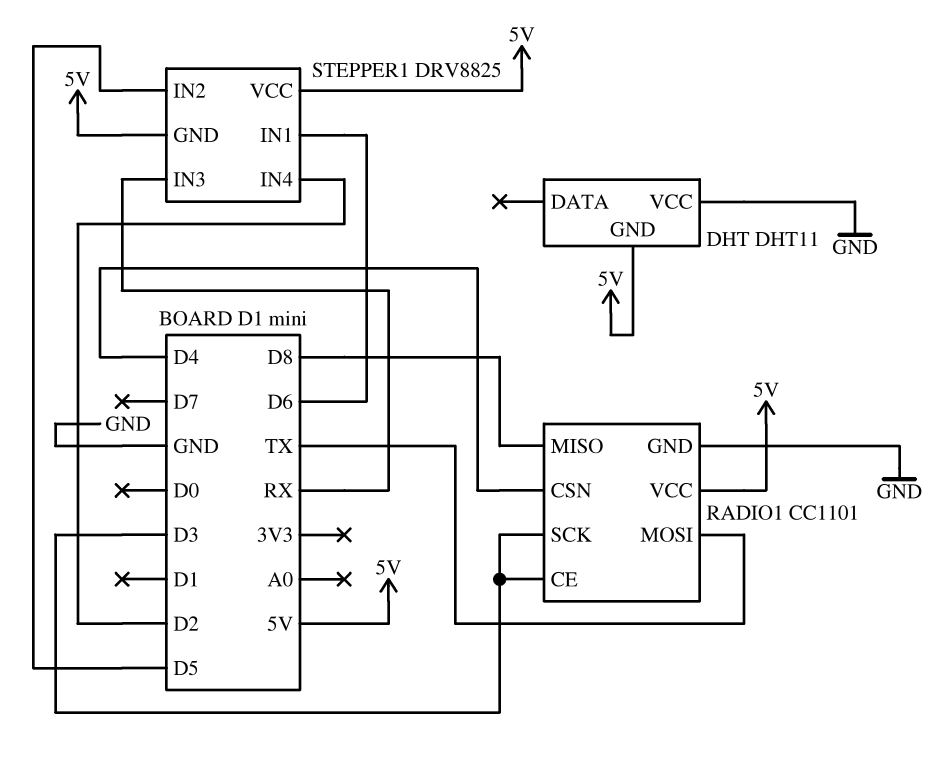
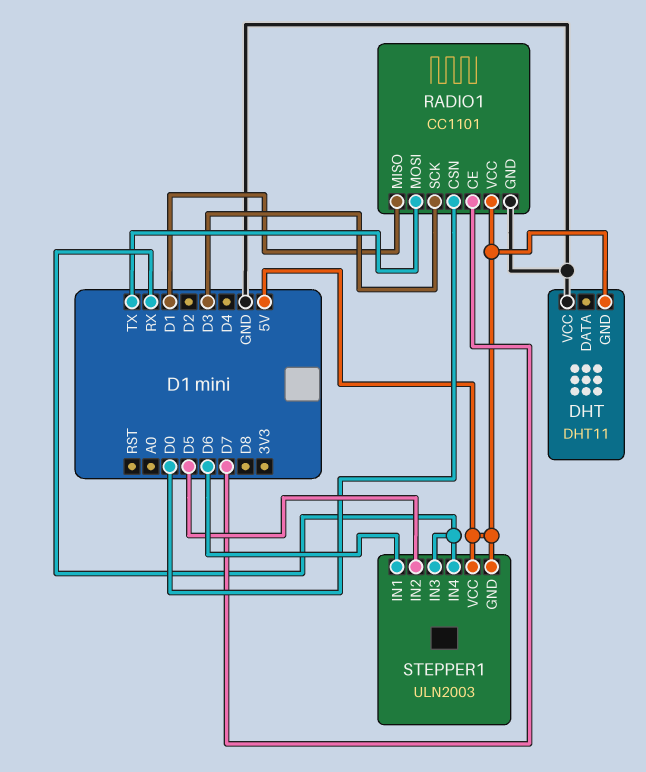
RADIO1 pin CE: D3 -> D7
RADIO1 pin CSN: D4 -> D0
RADIO1 pin MISO: D8 -> D1
STEPPER1: DRV8825 -> ULN2003
STEPPER1 pin IN4: D2 -> RX

